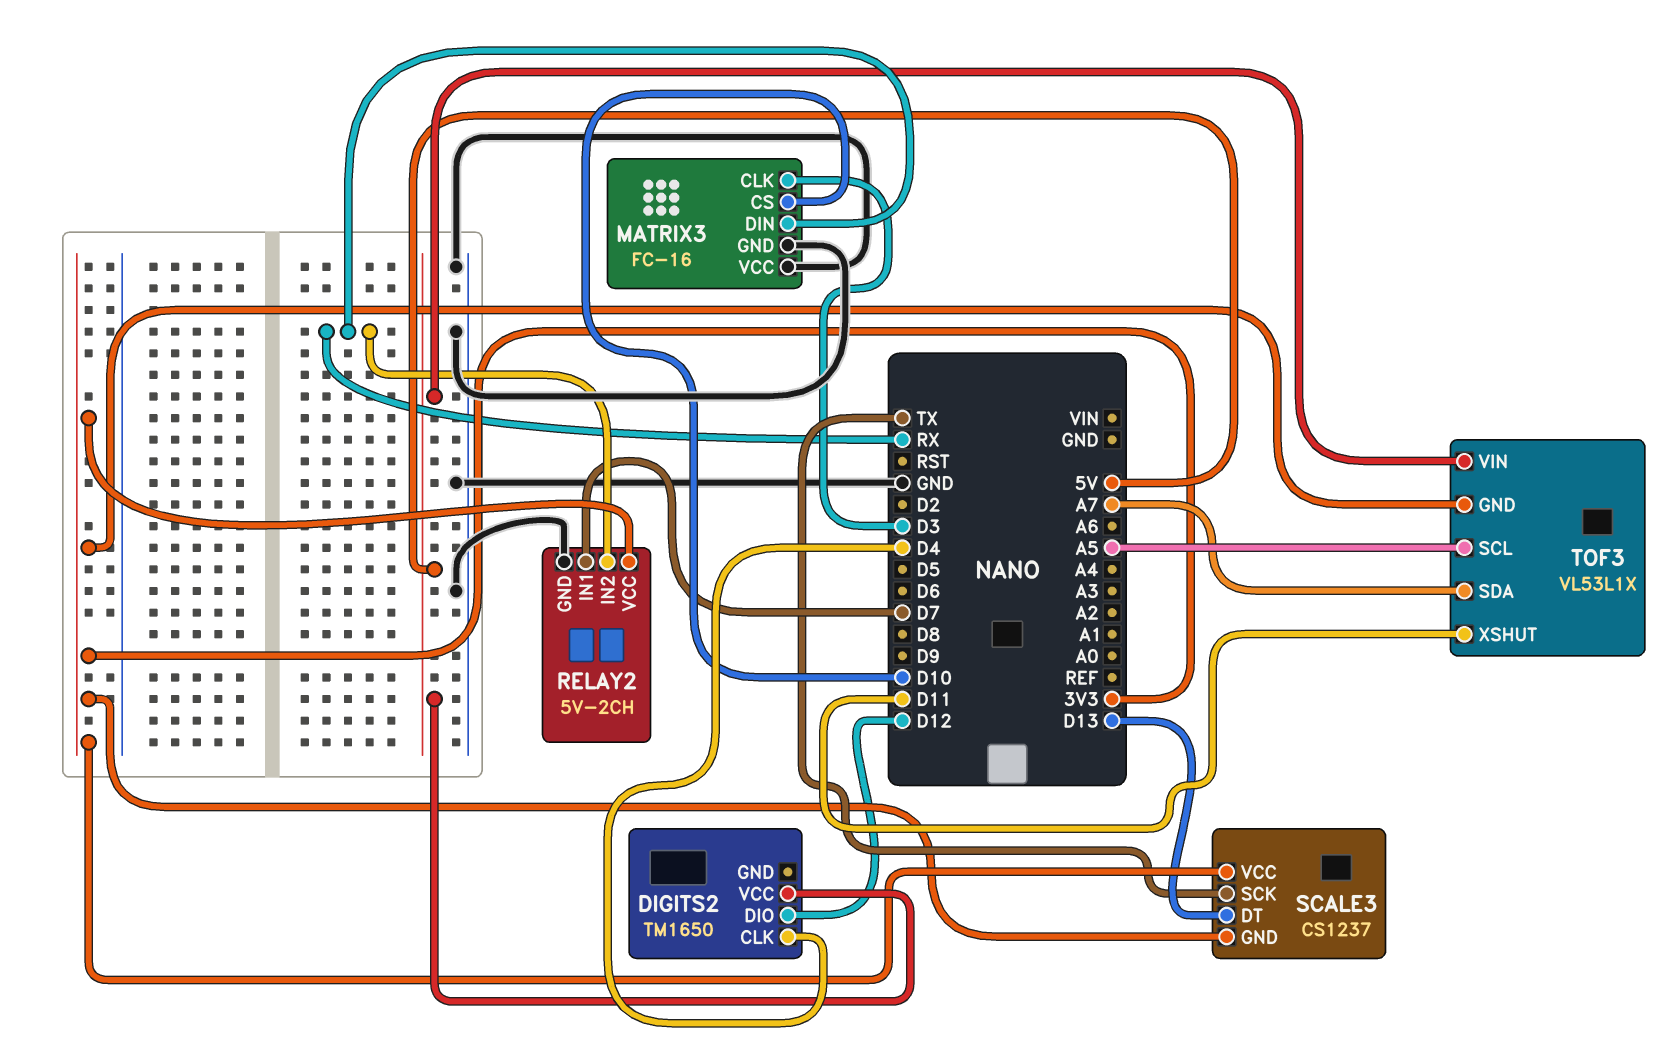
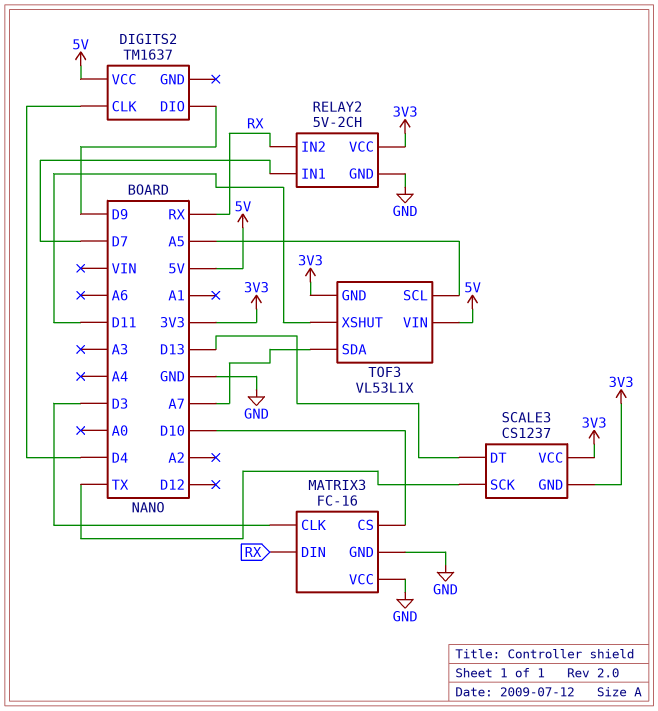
DIGITS2: TM1650 -> TM1637
DIGITS2 pin DIO: D12 -> D9

